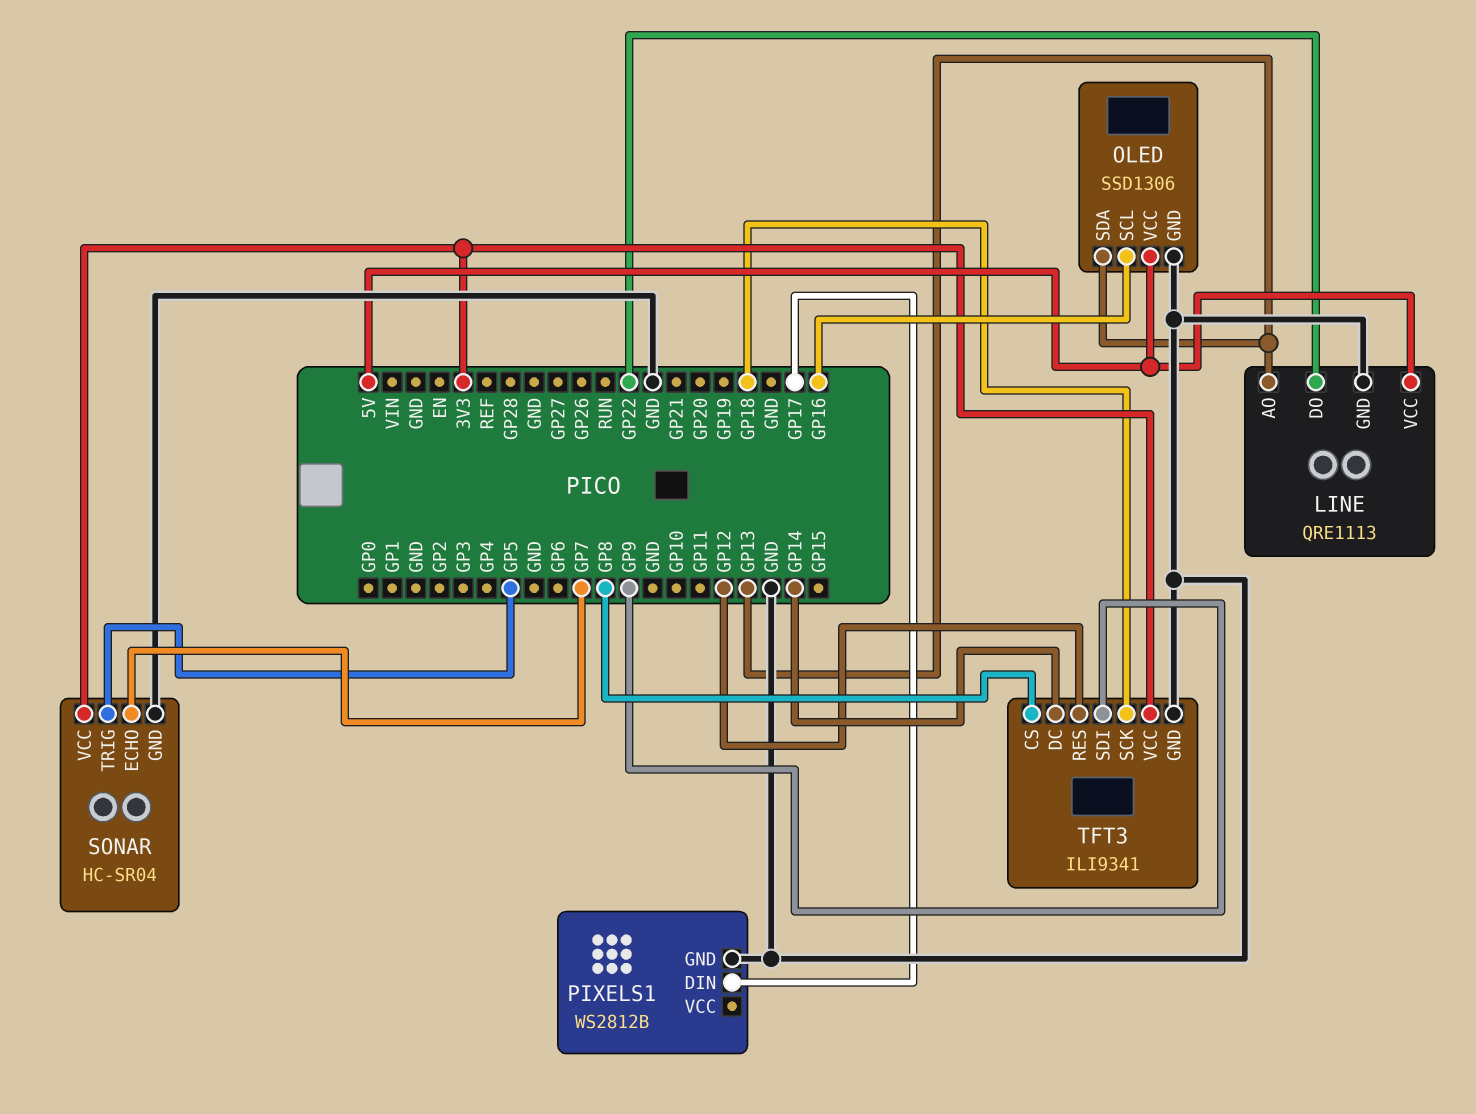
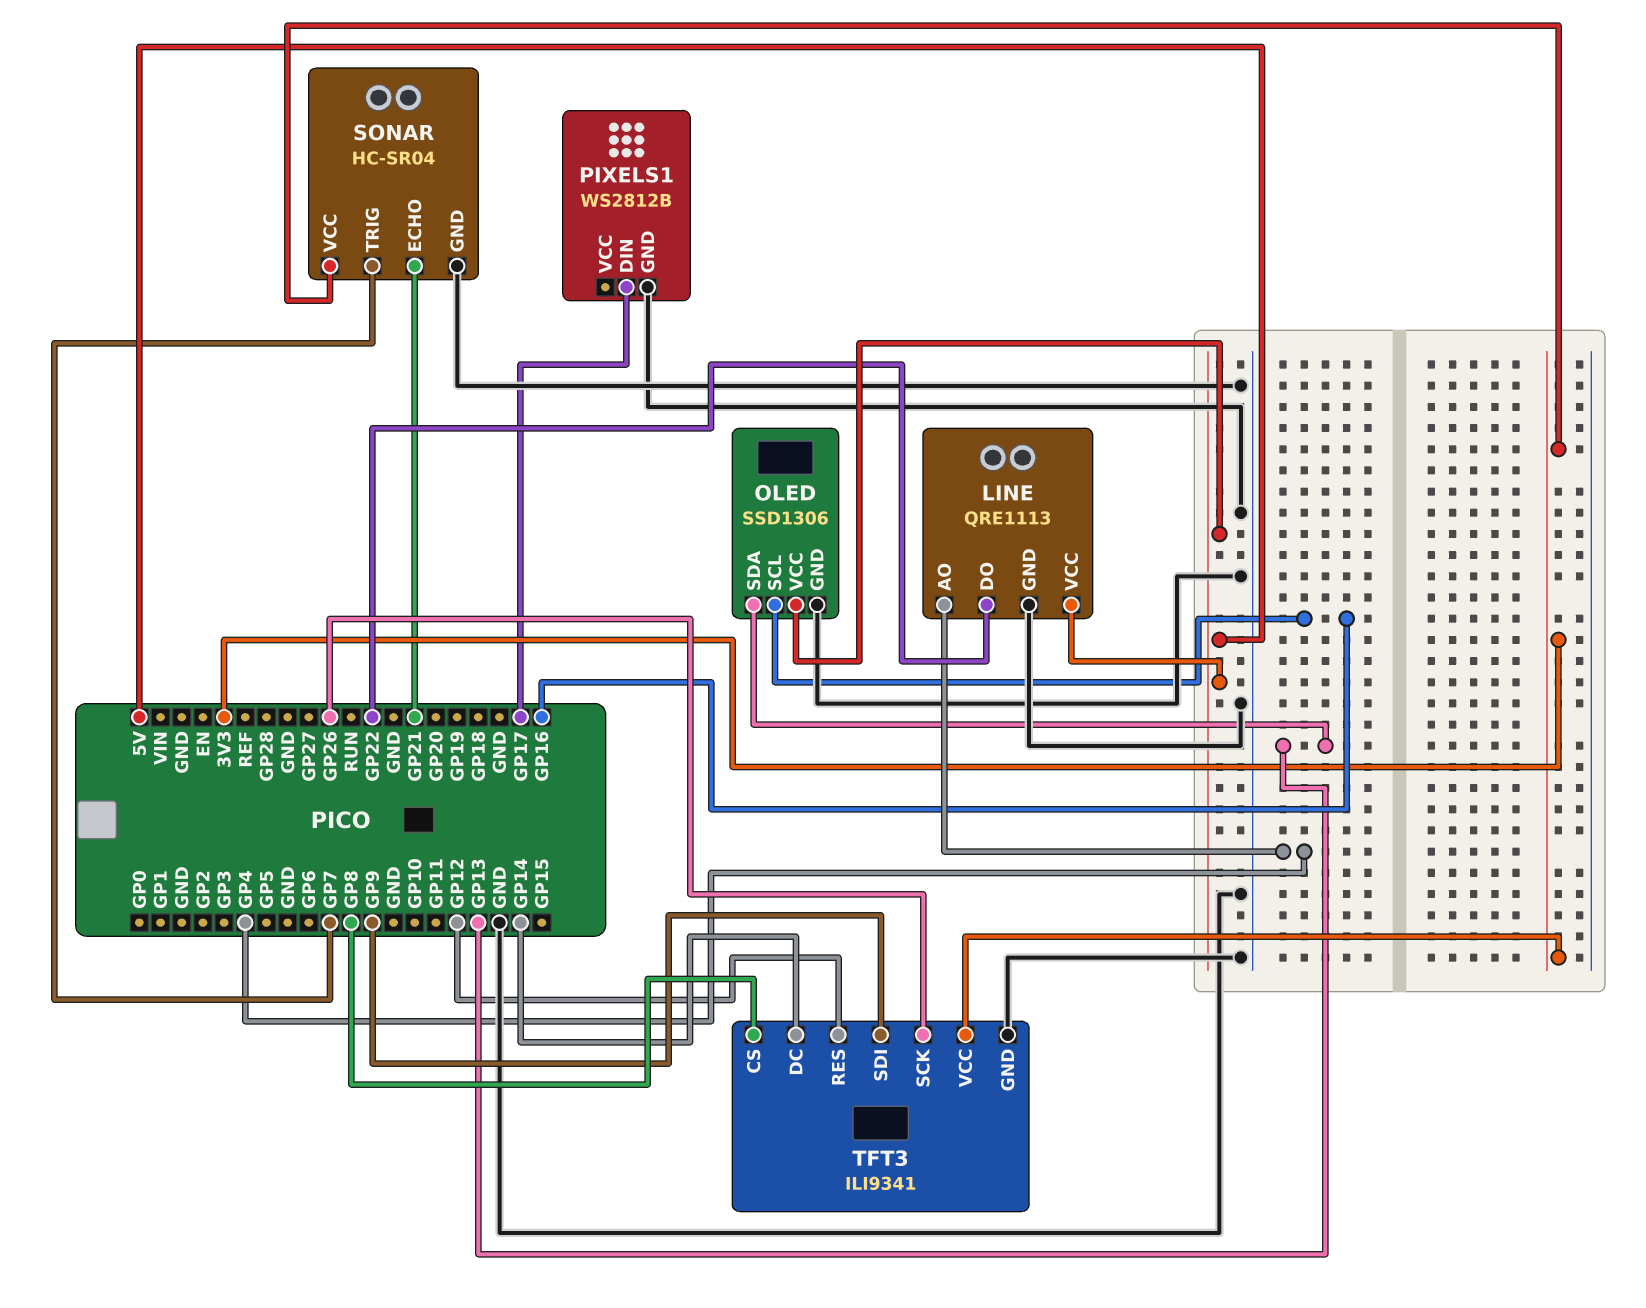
LINE pin AO: GP13 -> GP4
SONAR pin ECHO: GP7 -> GP21
SONAR pin TRIG: GP5 -> GP7
TFT3 pin SCK: GP18 -> GP26

